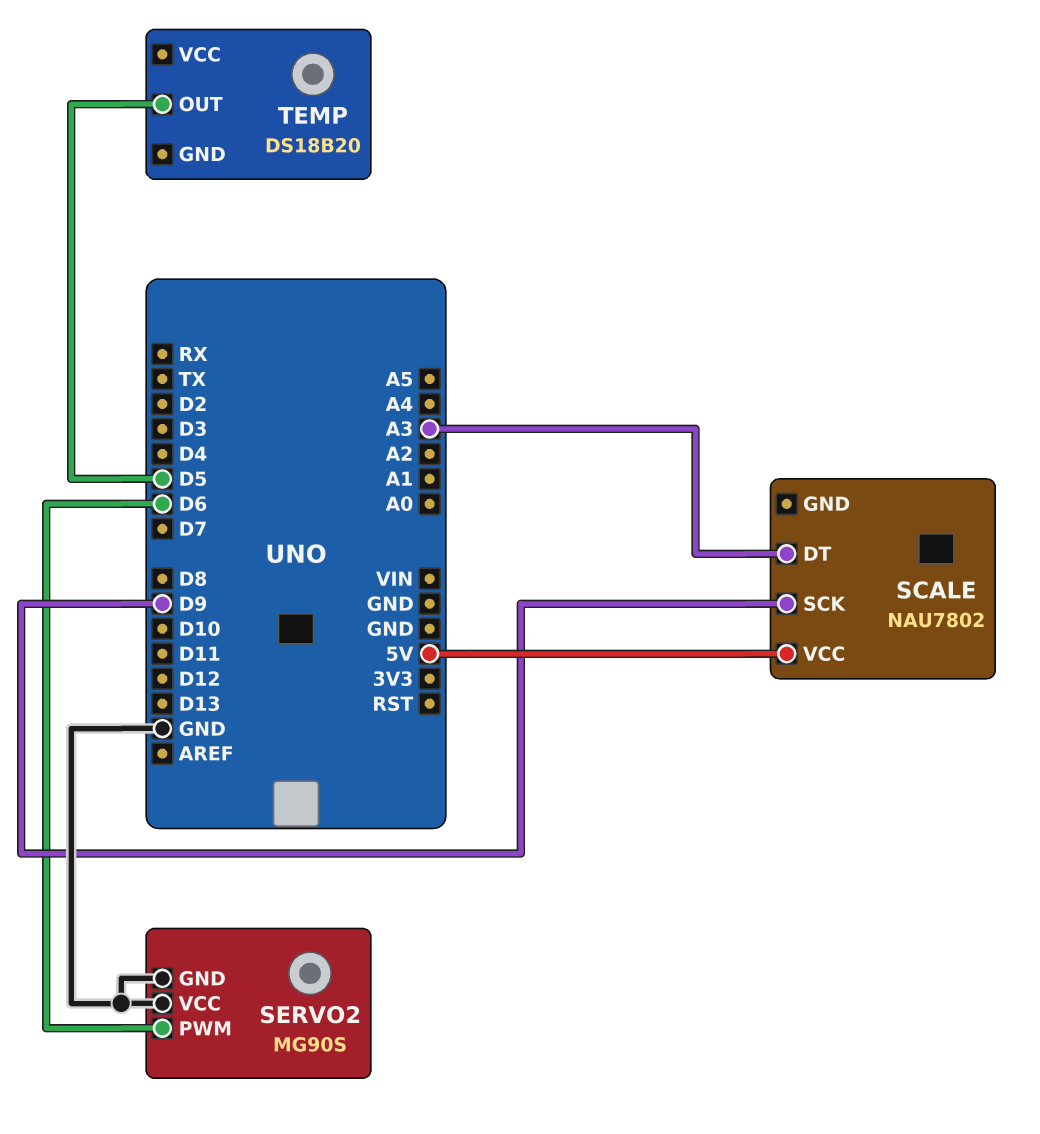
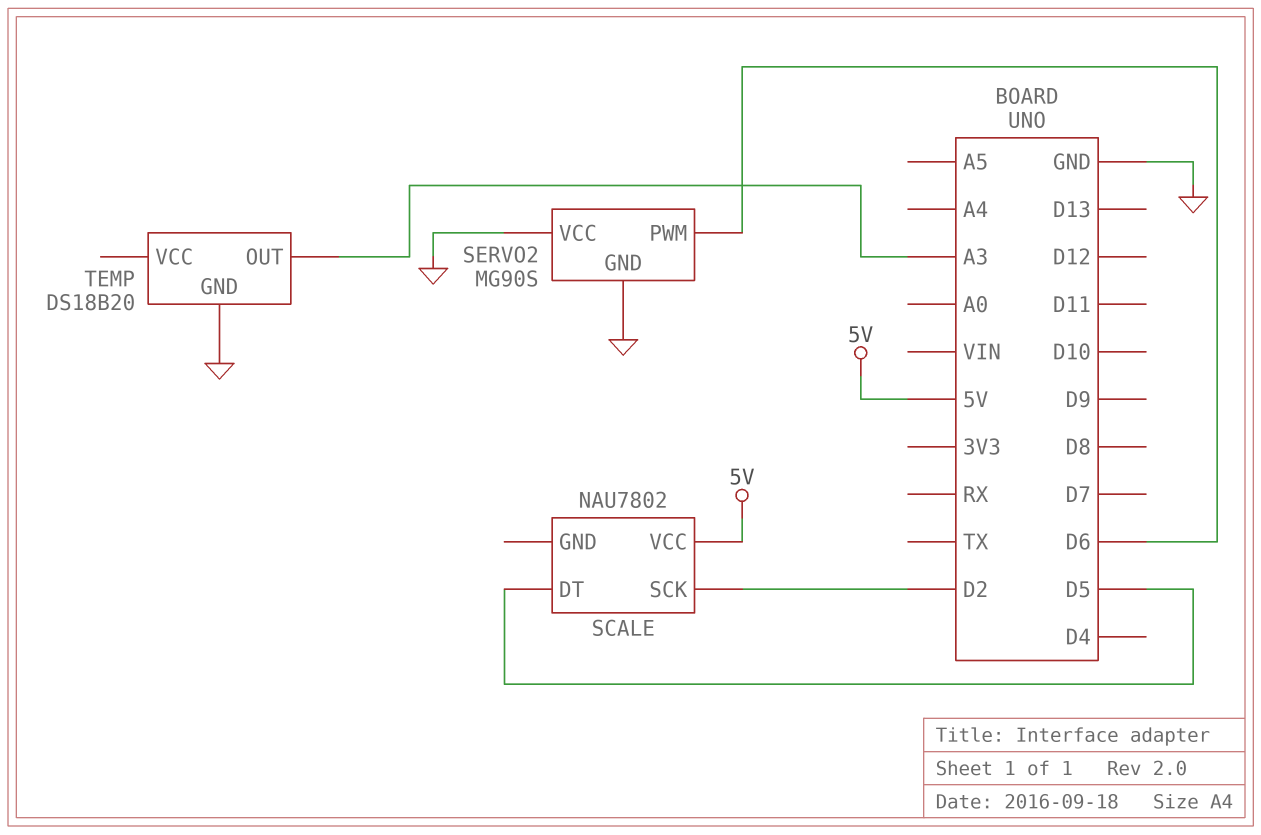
SCALE pin DT: A3 -> D5
SCALE pin SCK: D9 -> D2
TEMP pin GND: none -> GND
TEMP pin OUT: D5 -> A3

